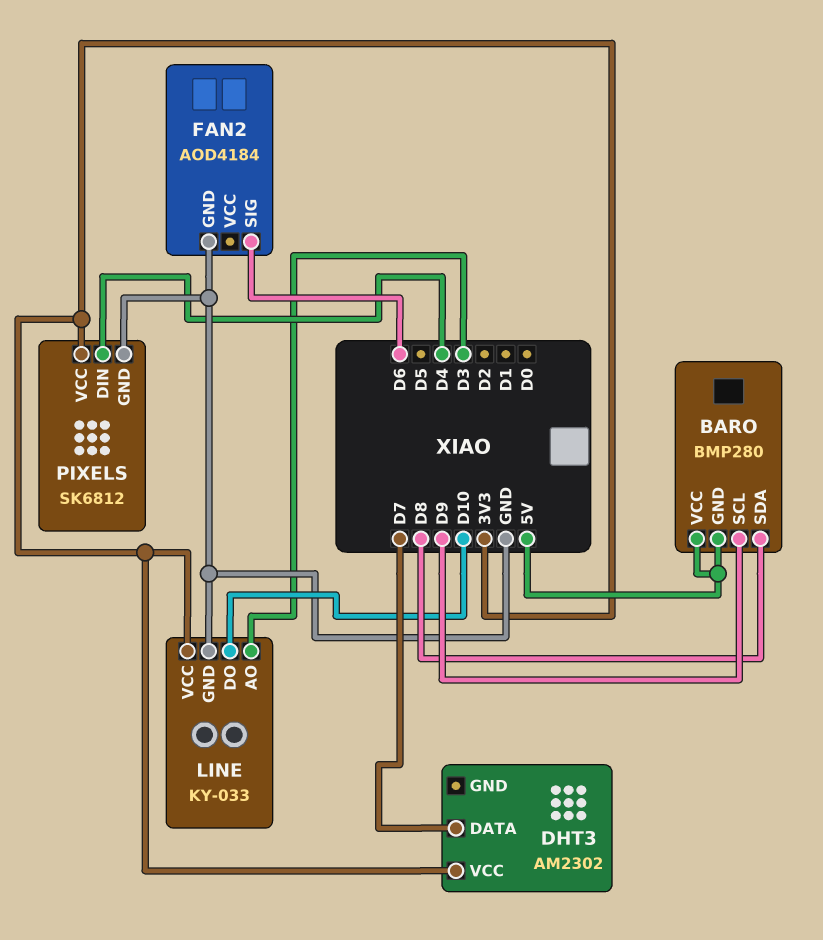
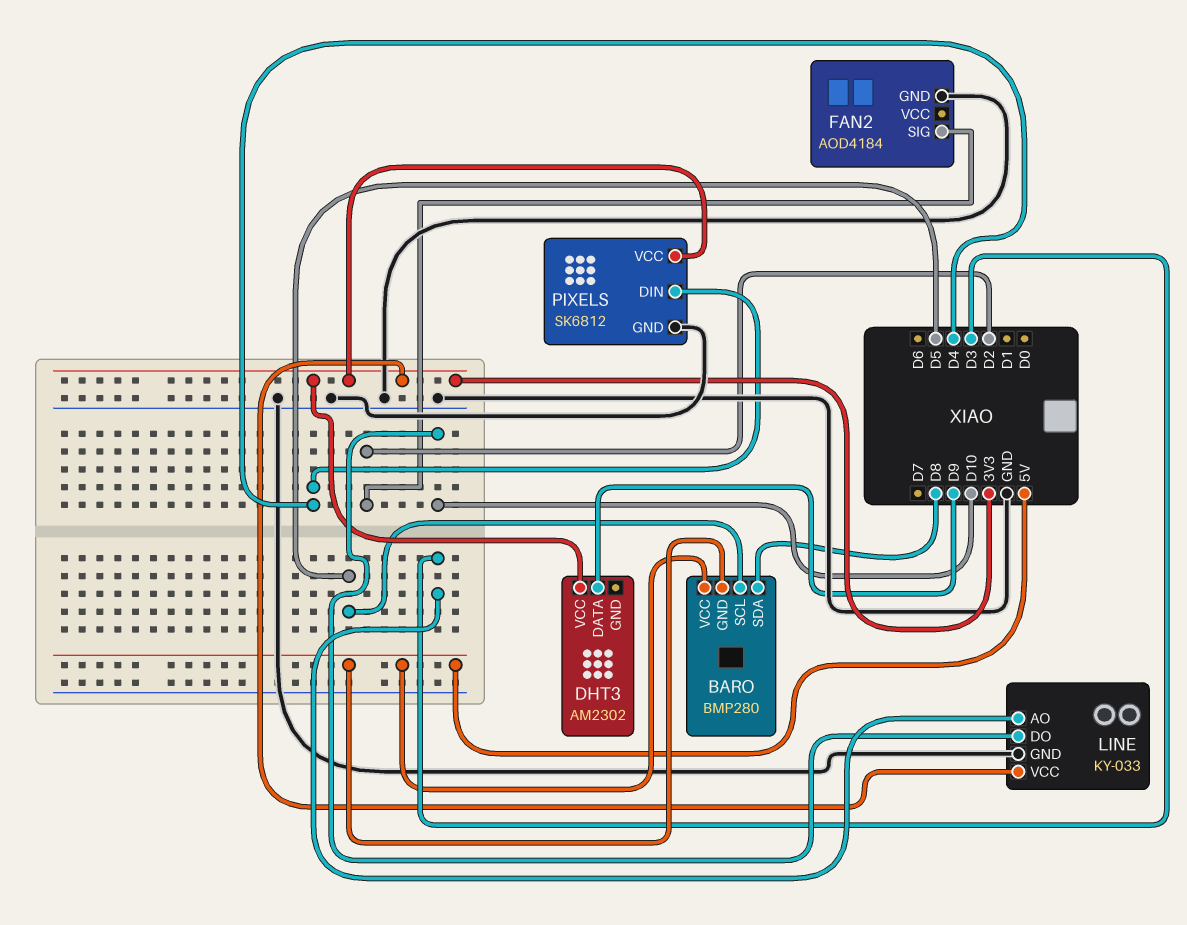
BARO pin SCL: D9 -> D5
DHT3 pin DATA: D7 -> D9
FAN2 pin SIG: D6 -> D2

